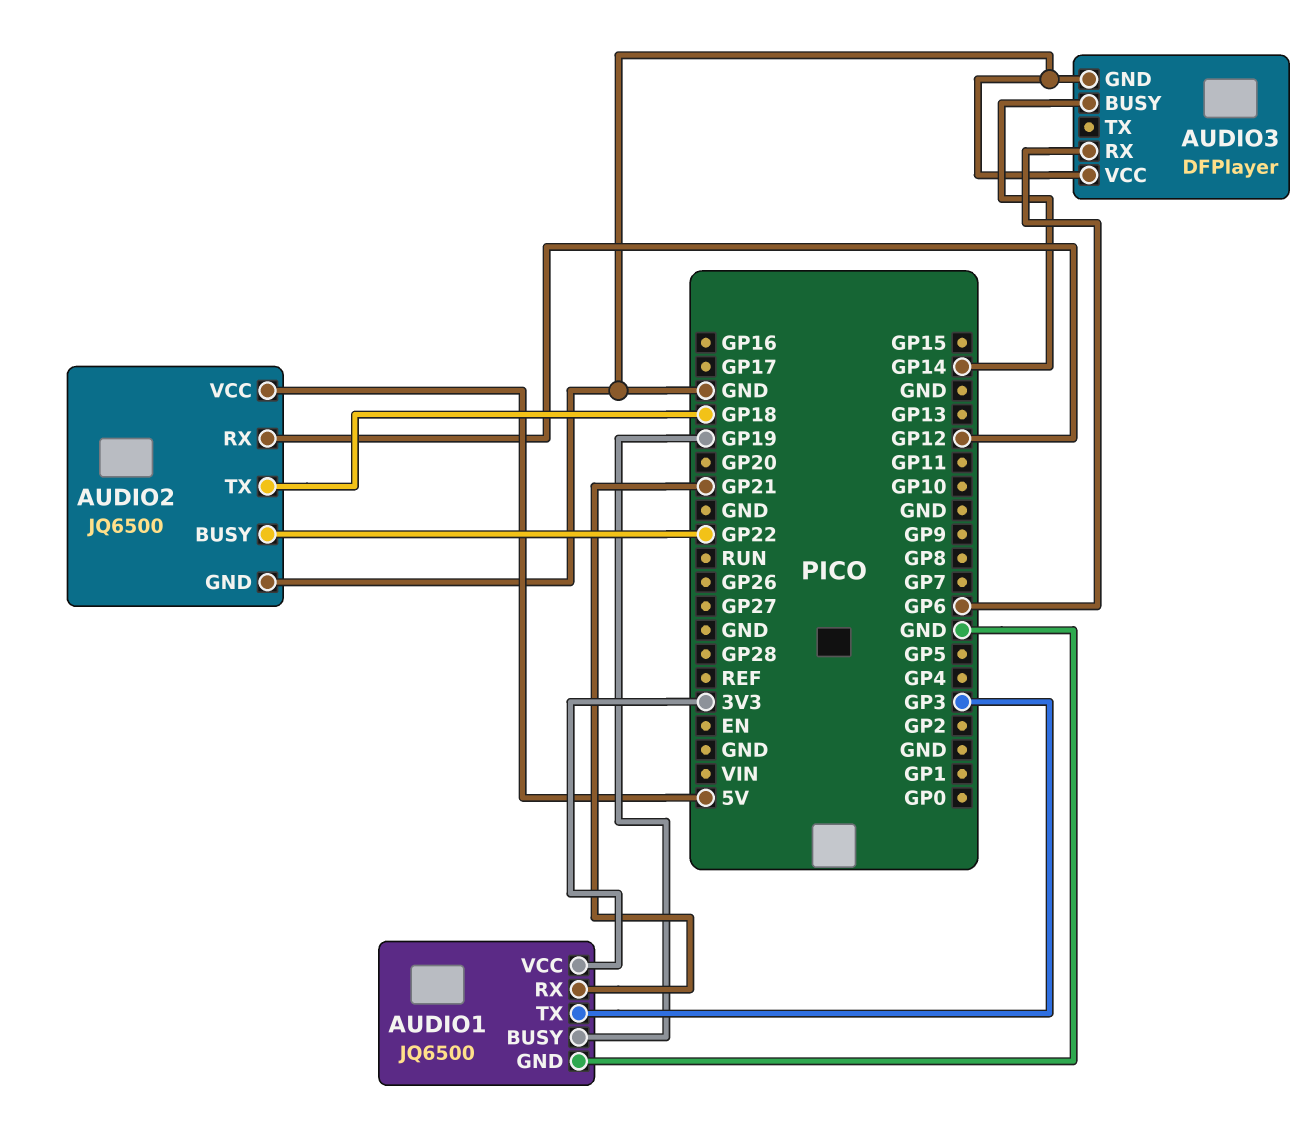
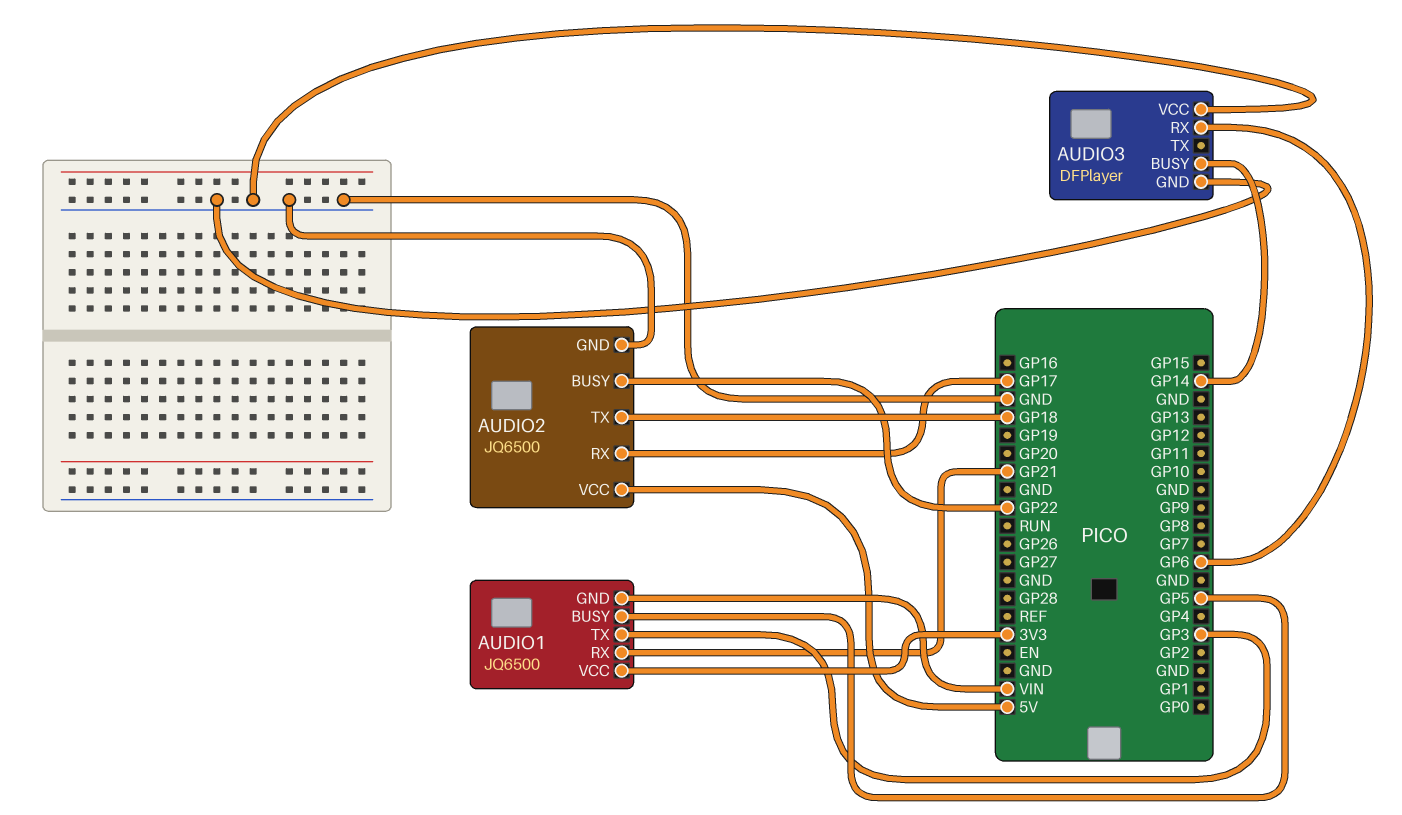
AUDIO1 pin BUSY: GP19 -> GP5
AUDIO1 pin GND: GND -> VIN
AUDIO2 pin RX: GP12 -> GP17

